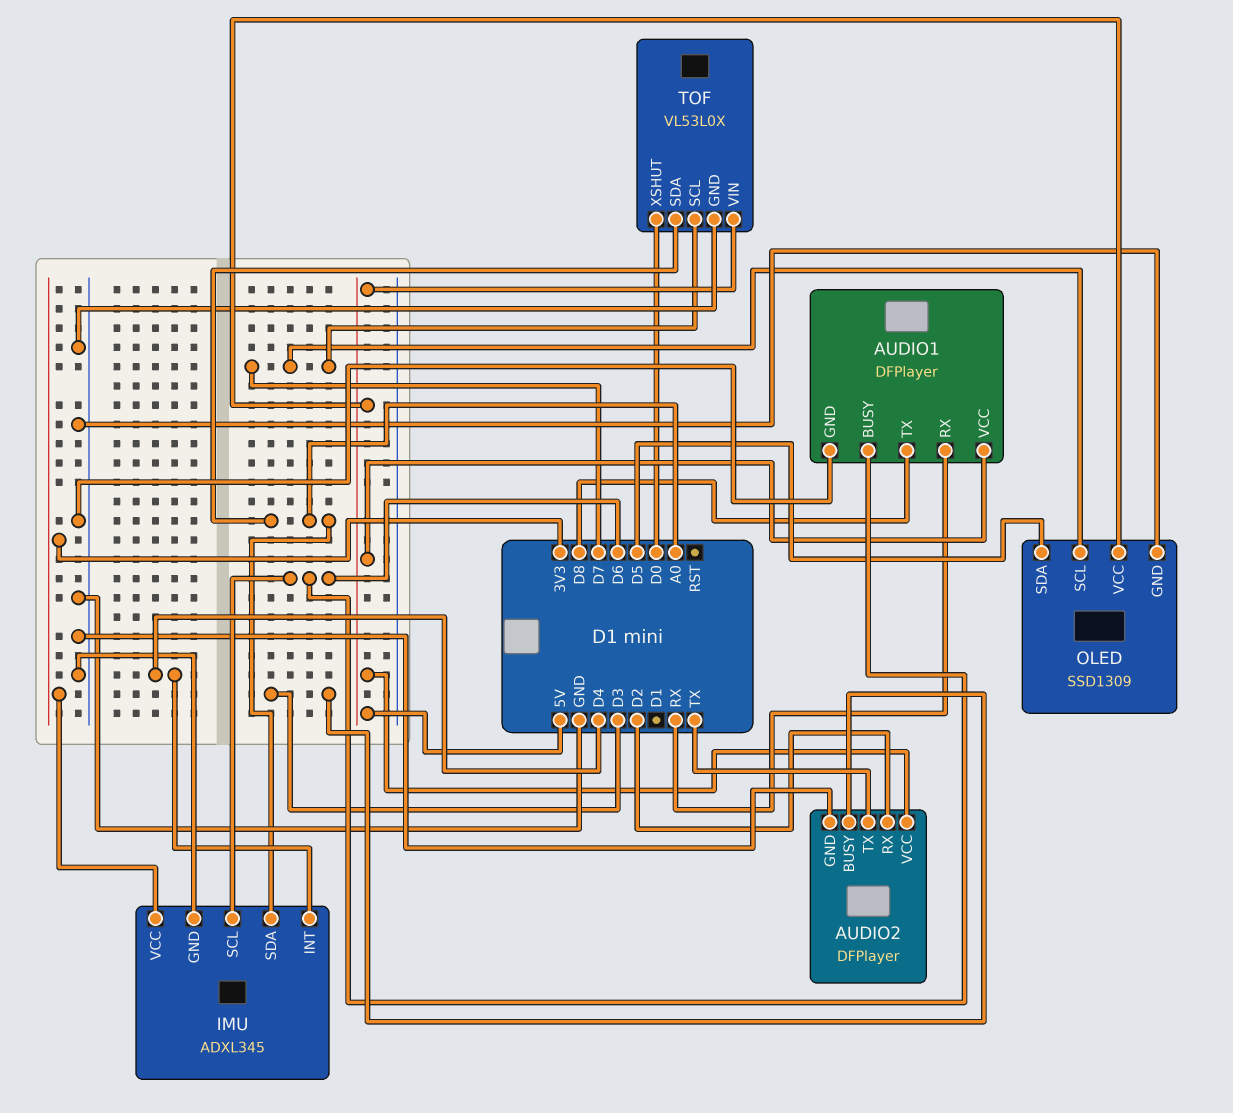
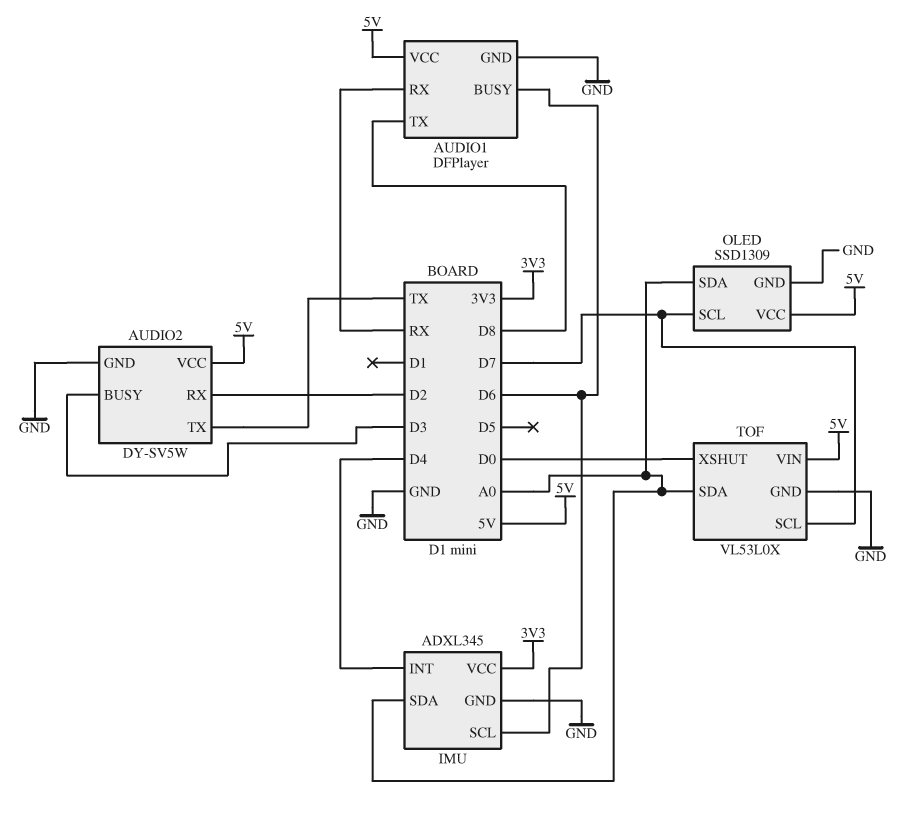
AUDIO2: DFPlayer -> DY-SV5W
OLED pin SDA: D5 -> A0

